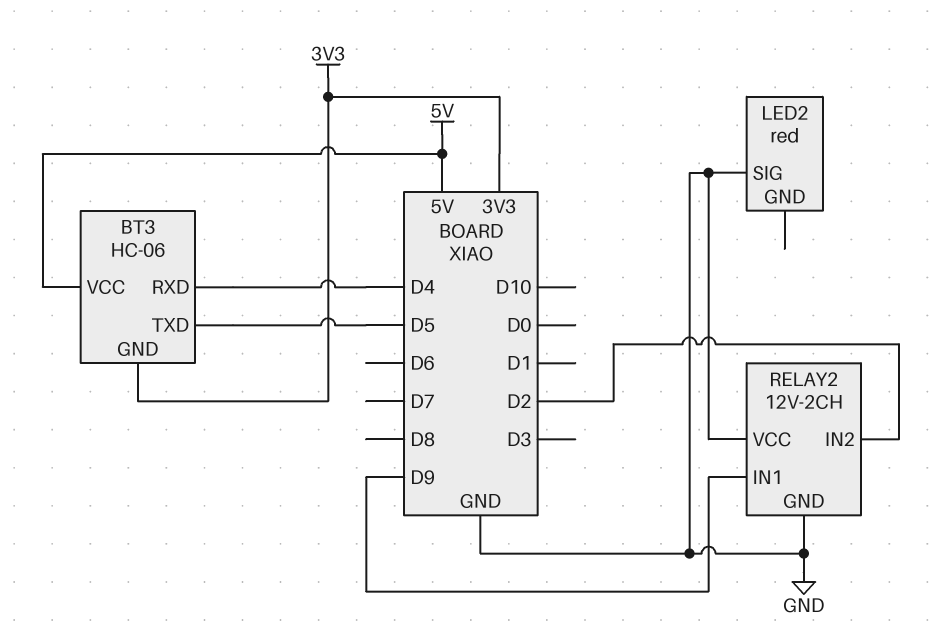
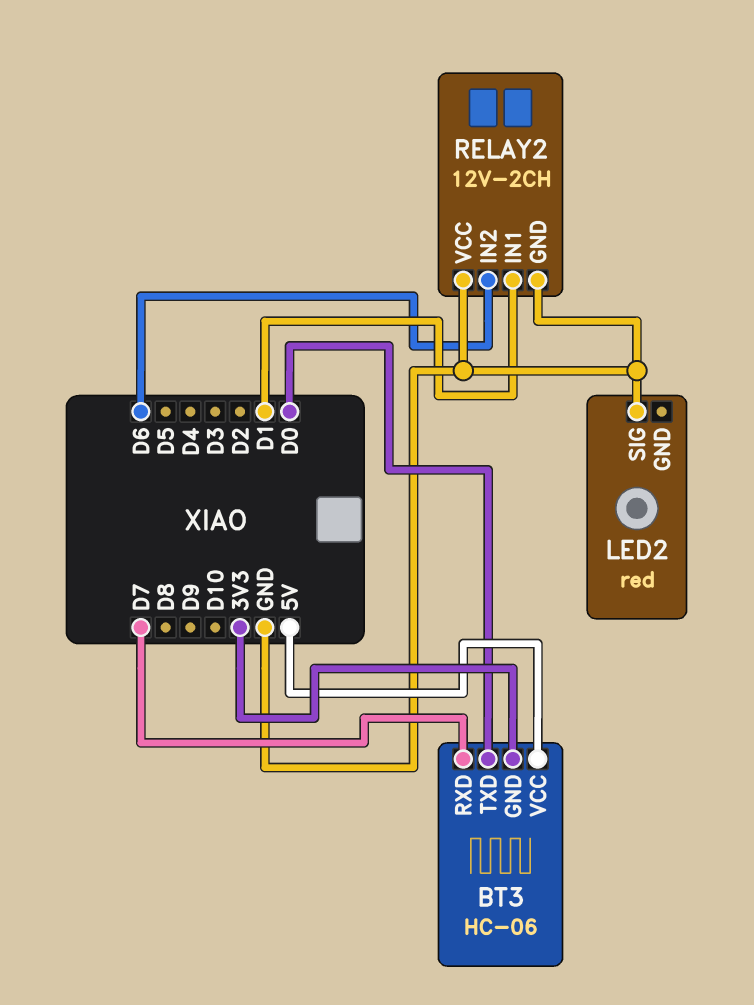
BT3 pin RXD: D4 -> D7
BT3 pin TXD: D5 -> D0
RELAY2 pin IN1: D9 -> D1
RELAY2 pin IN2: D2 -> D6

